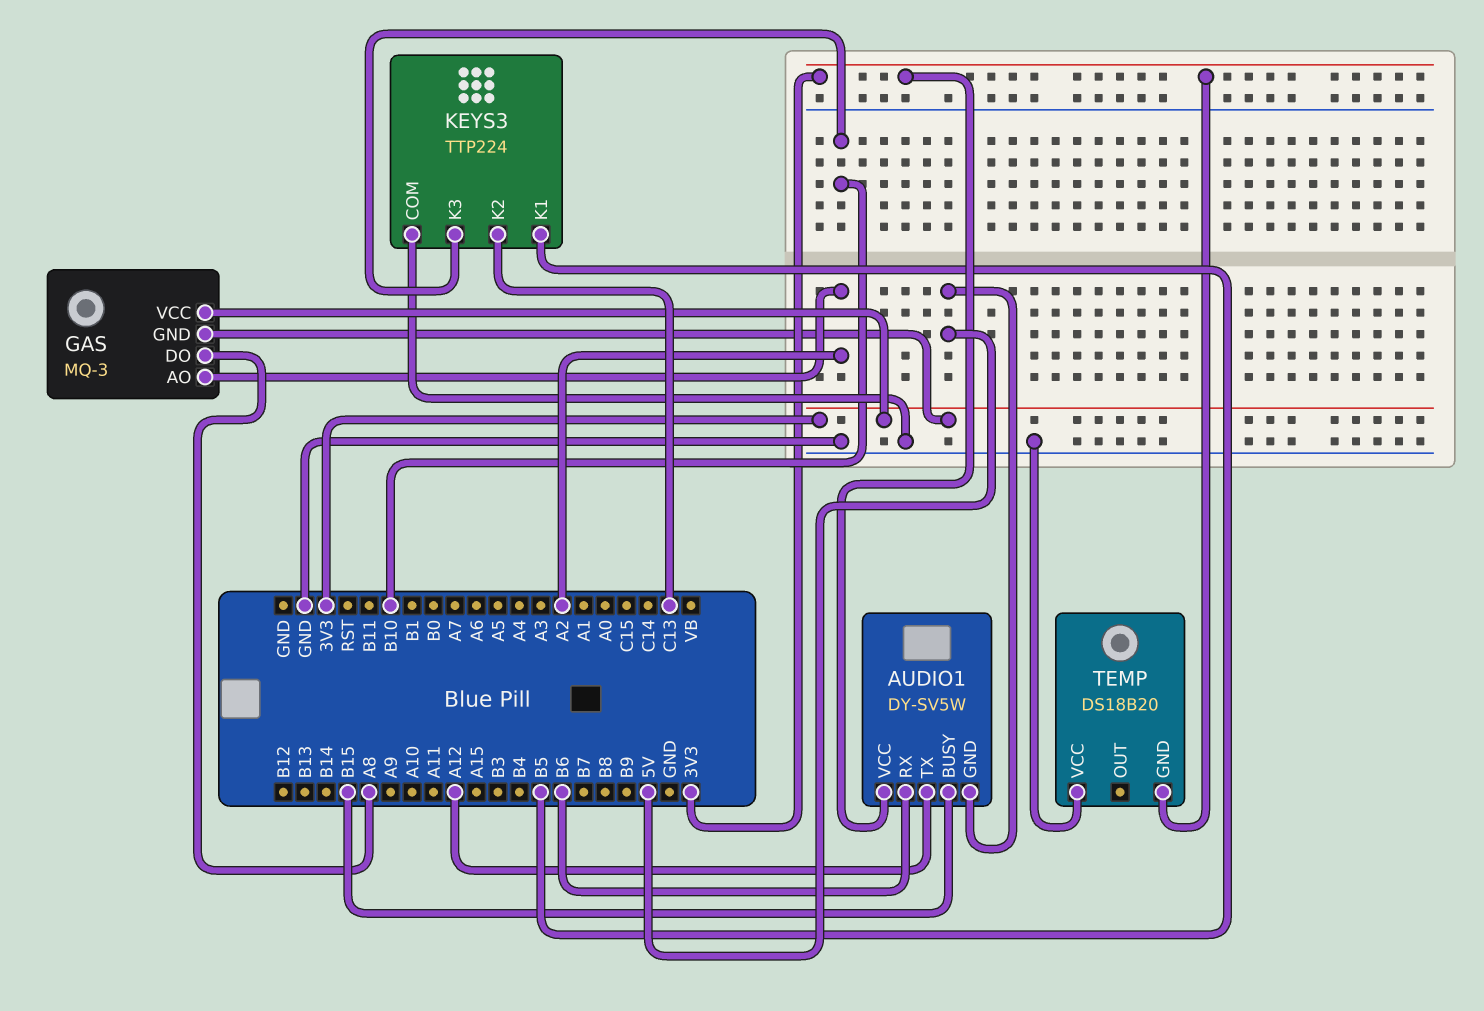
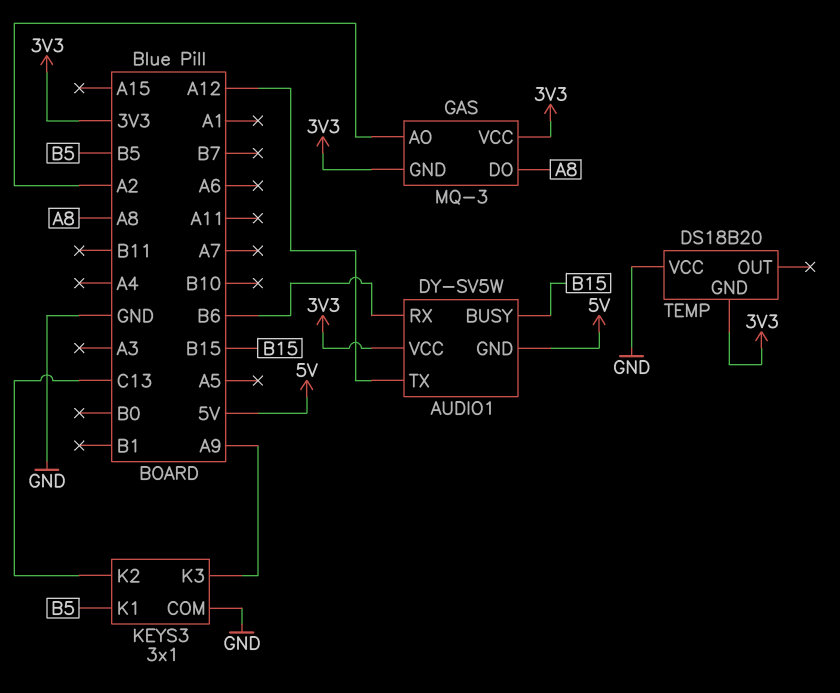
KEYS3: TTP224 -> 3x1
KEYS3 pin K3: B10 -> A9

